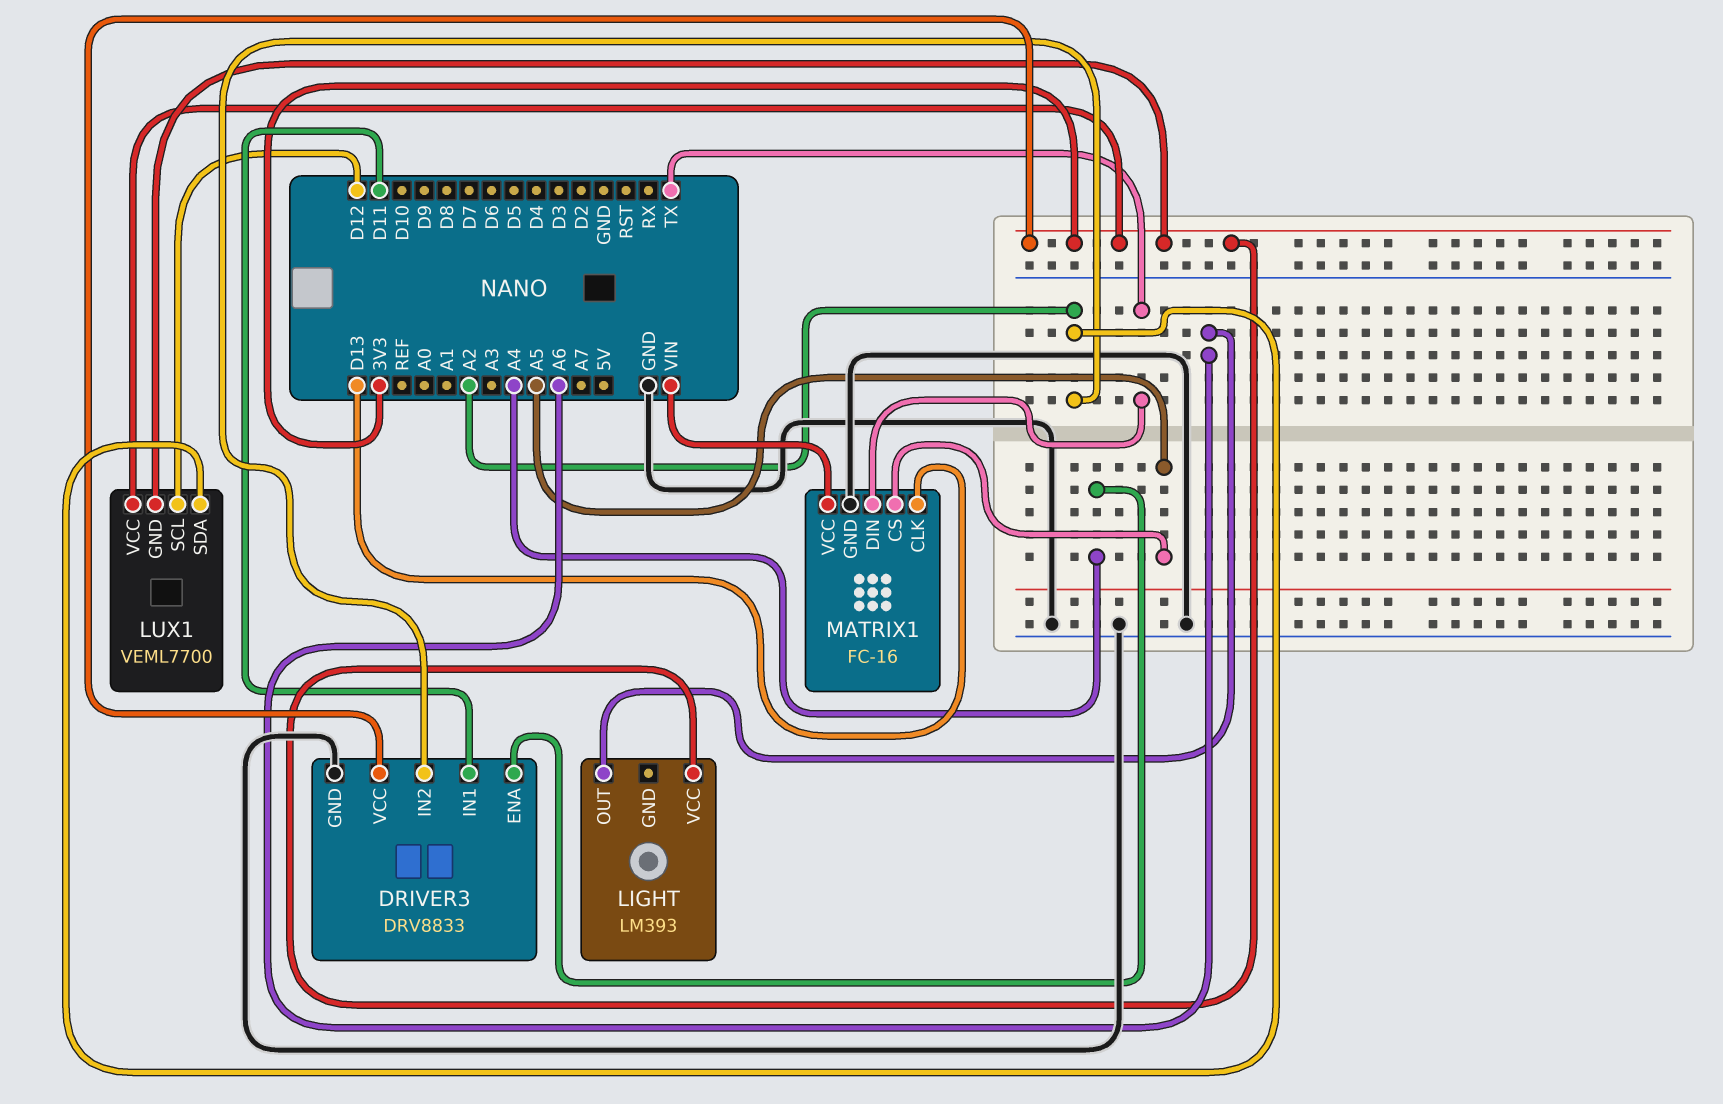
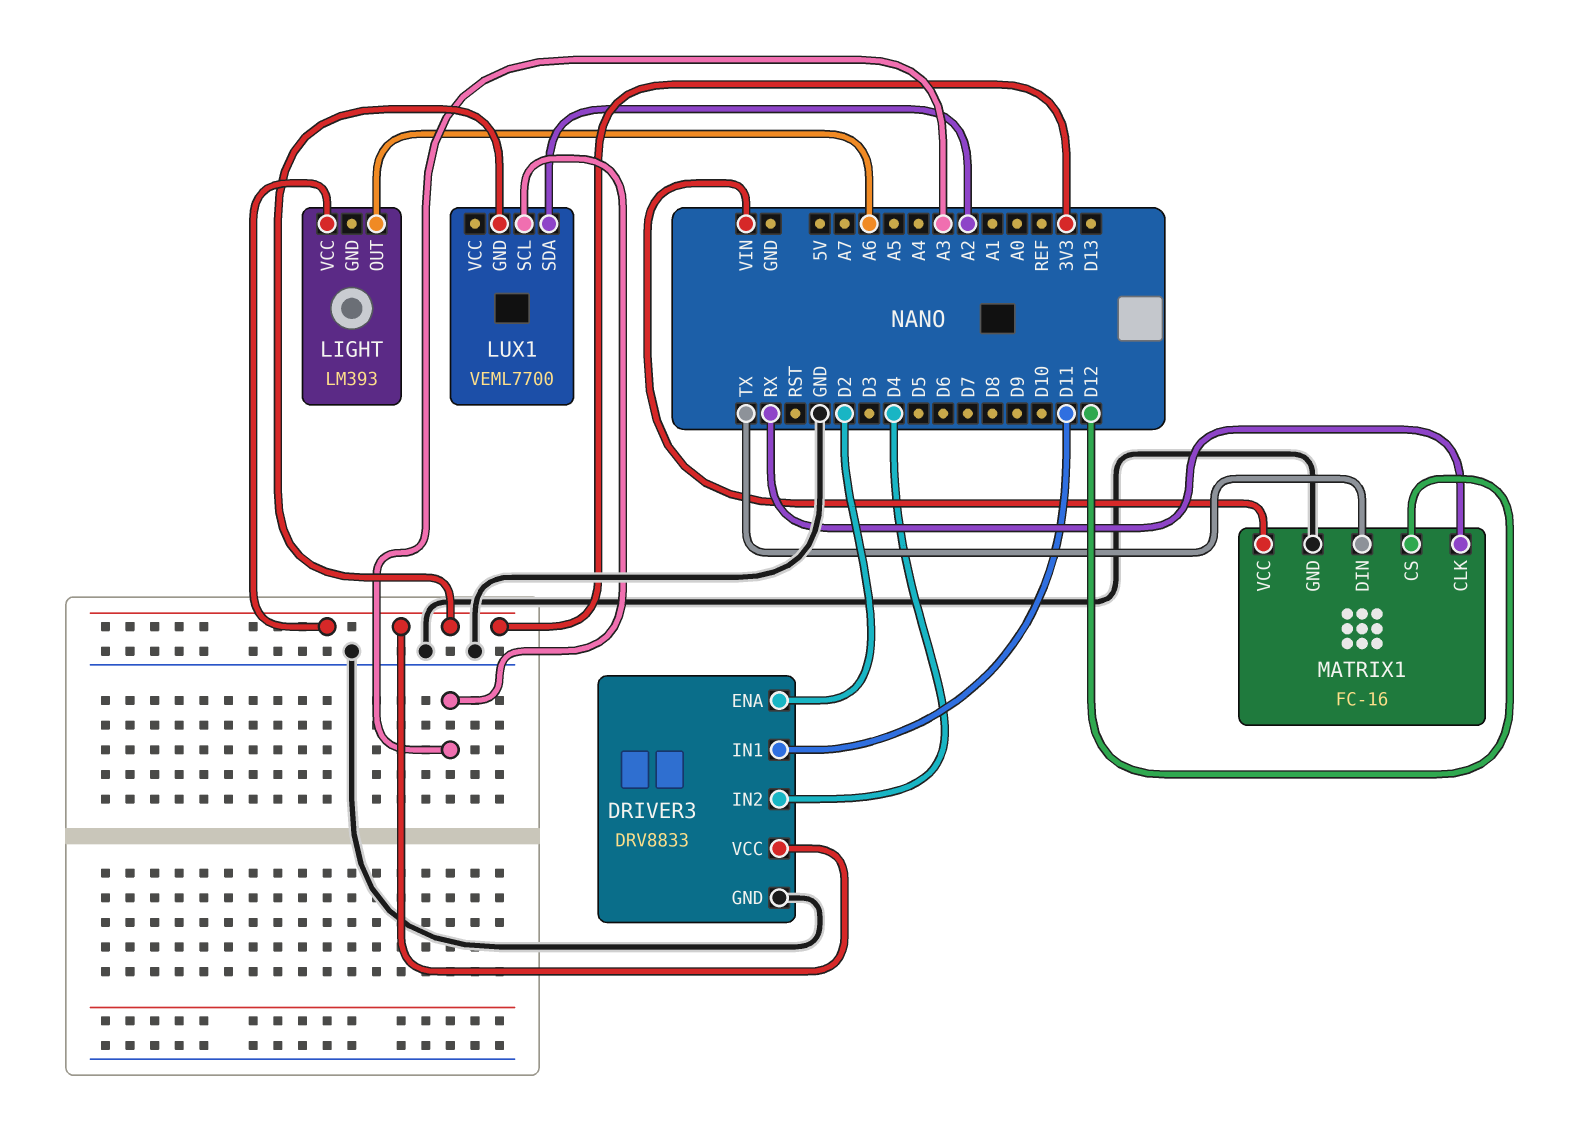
DRIVER3 pin ENA: A4 -> D2
DRIVER3 pin IN2: A2 -> D4
LUX1 pin SCL: D12 -> A3
LUX1 pin VCC: 3V3 -> none
MATRIX1 pin CLK: D13 -> RX
MATRIX1 pin CS: A5 -> D12

